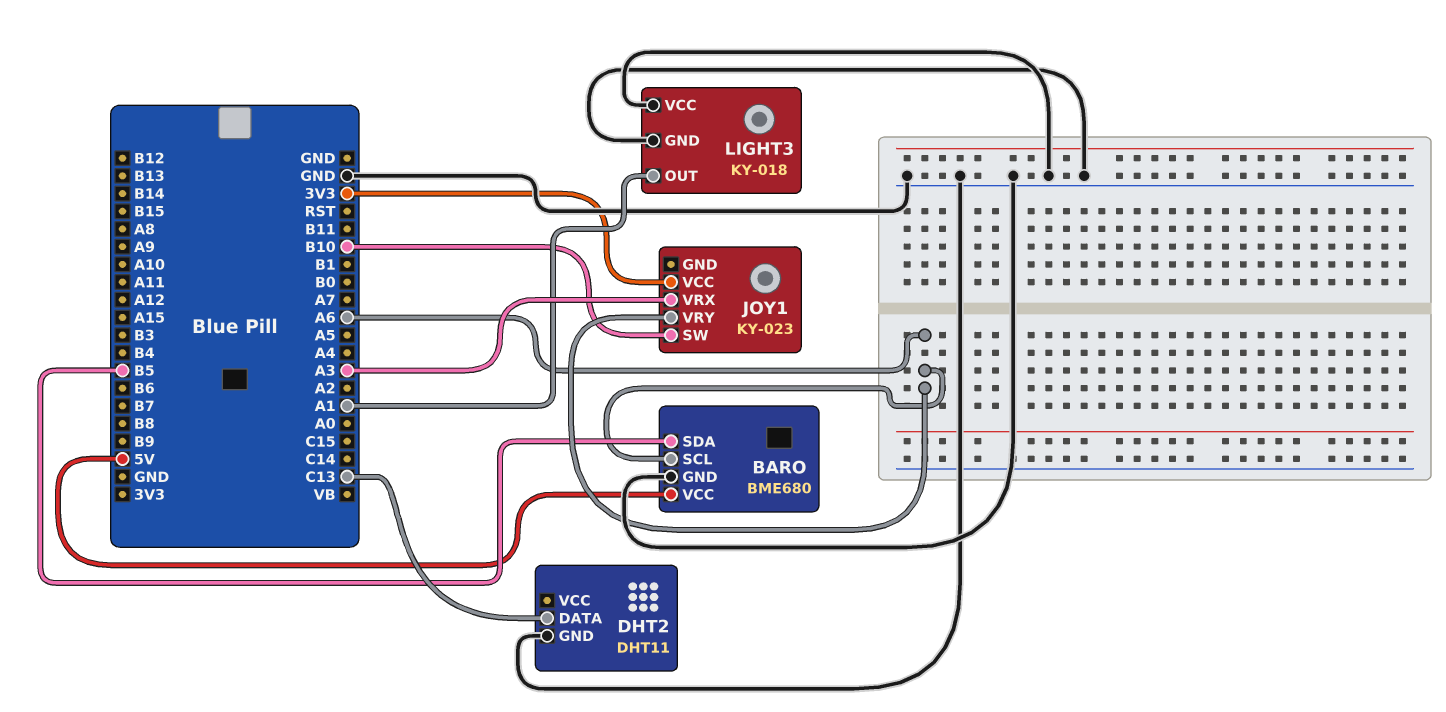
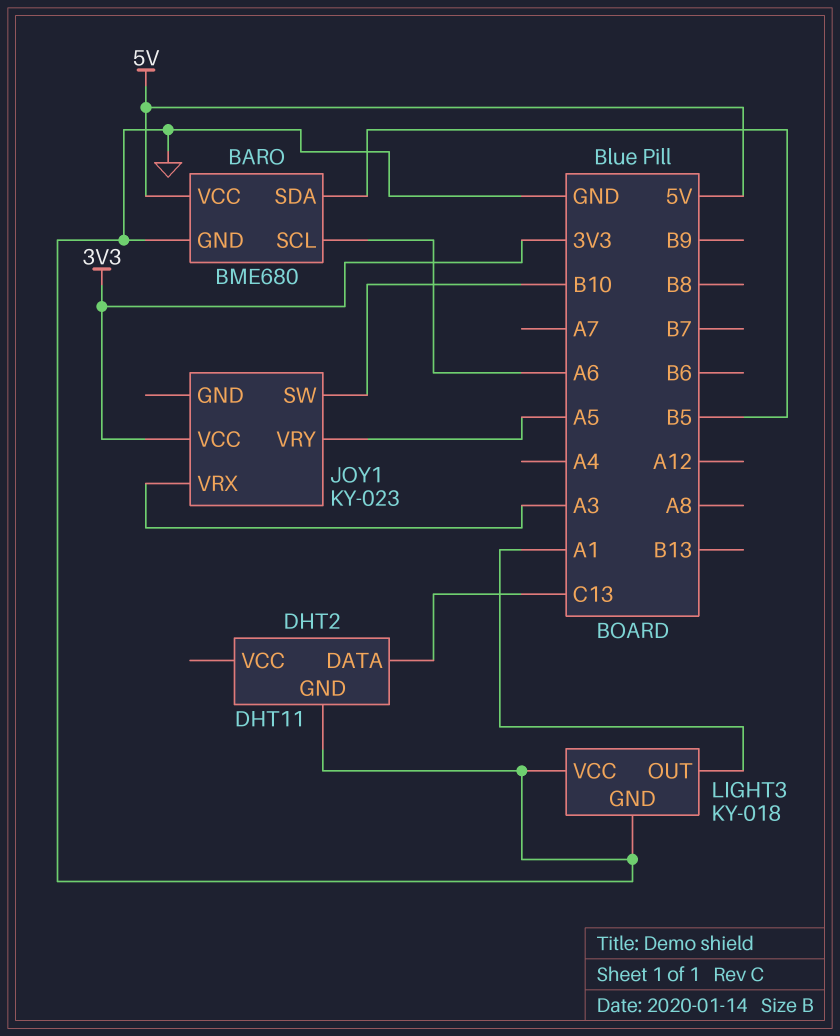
JOY1 pin VRY: A6 -> A5

